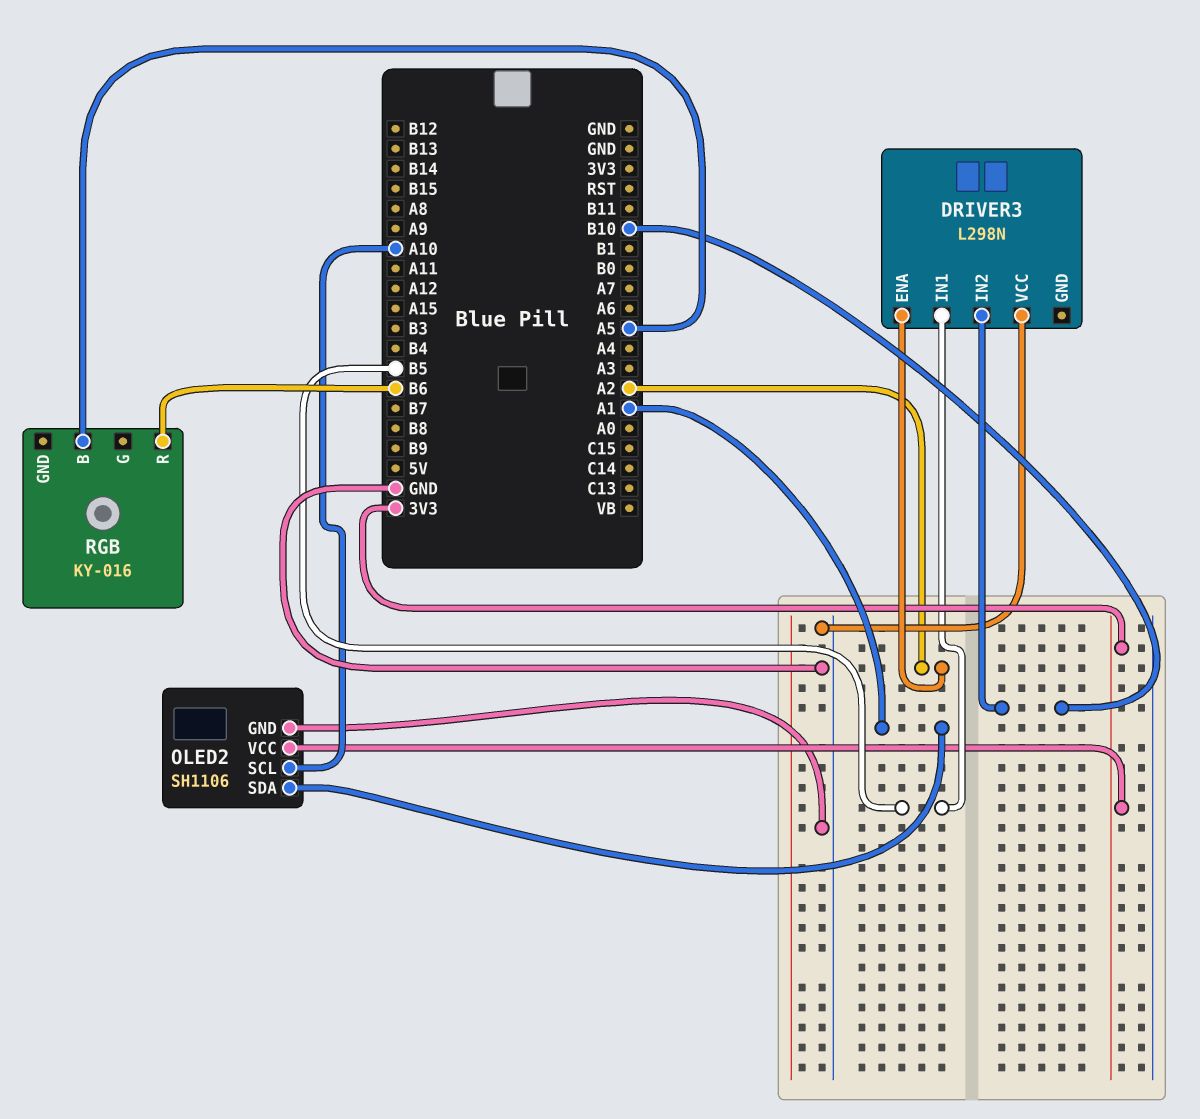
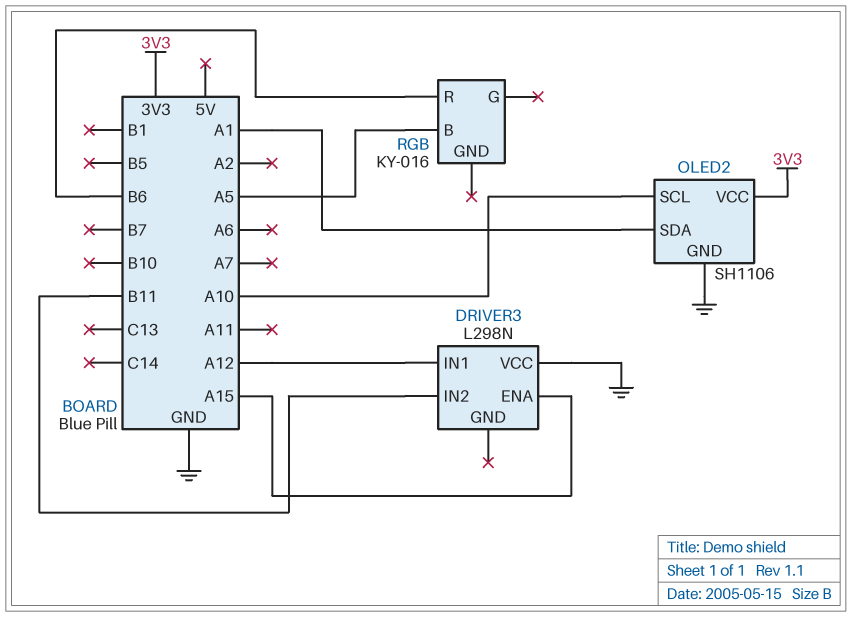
DRIVER3 pin ENA: A2 -> A15
DRIVER3 pin IN1: B5 -> A12
DRIVER3 pin IN2: B10 -> B11

